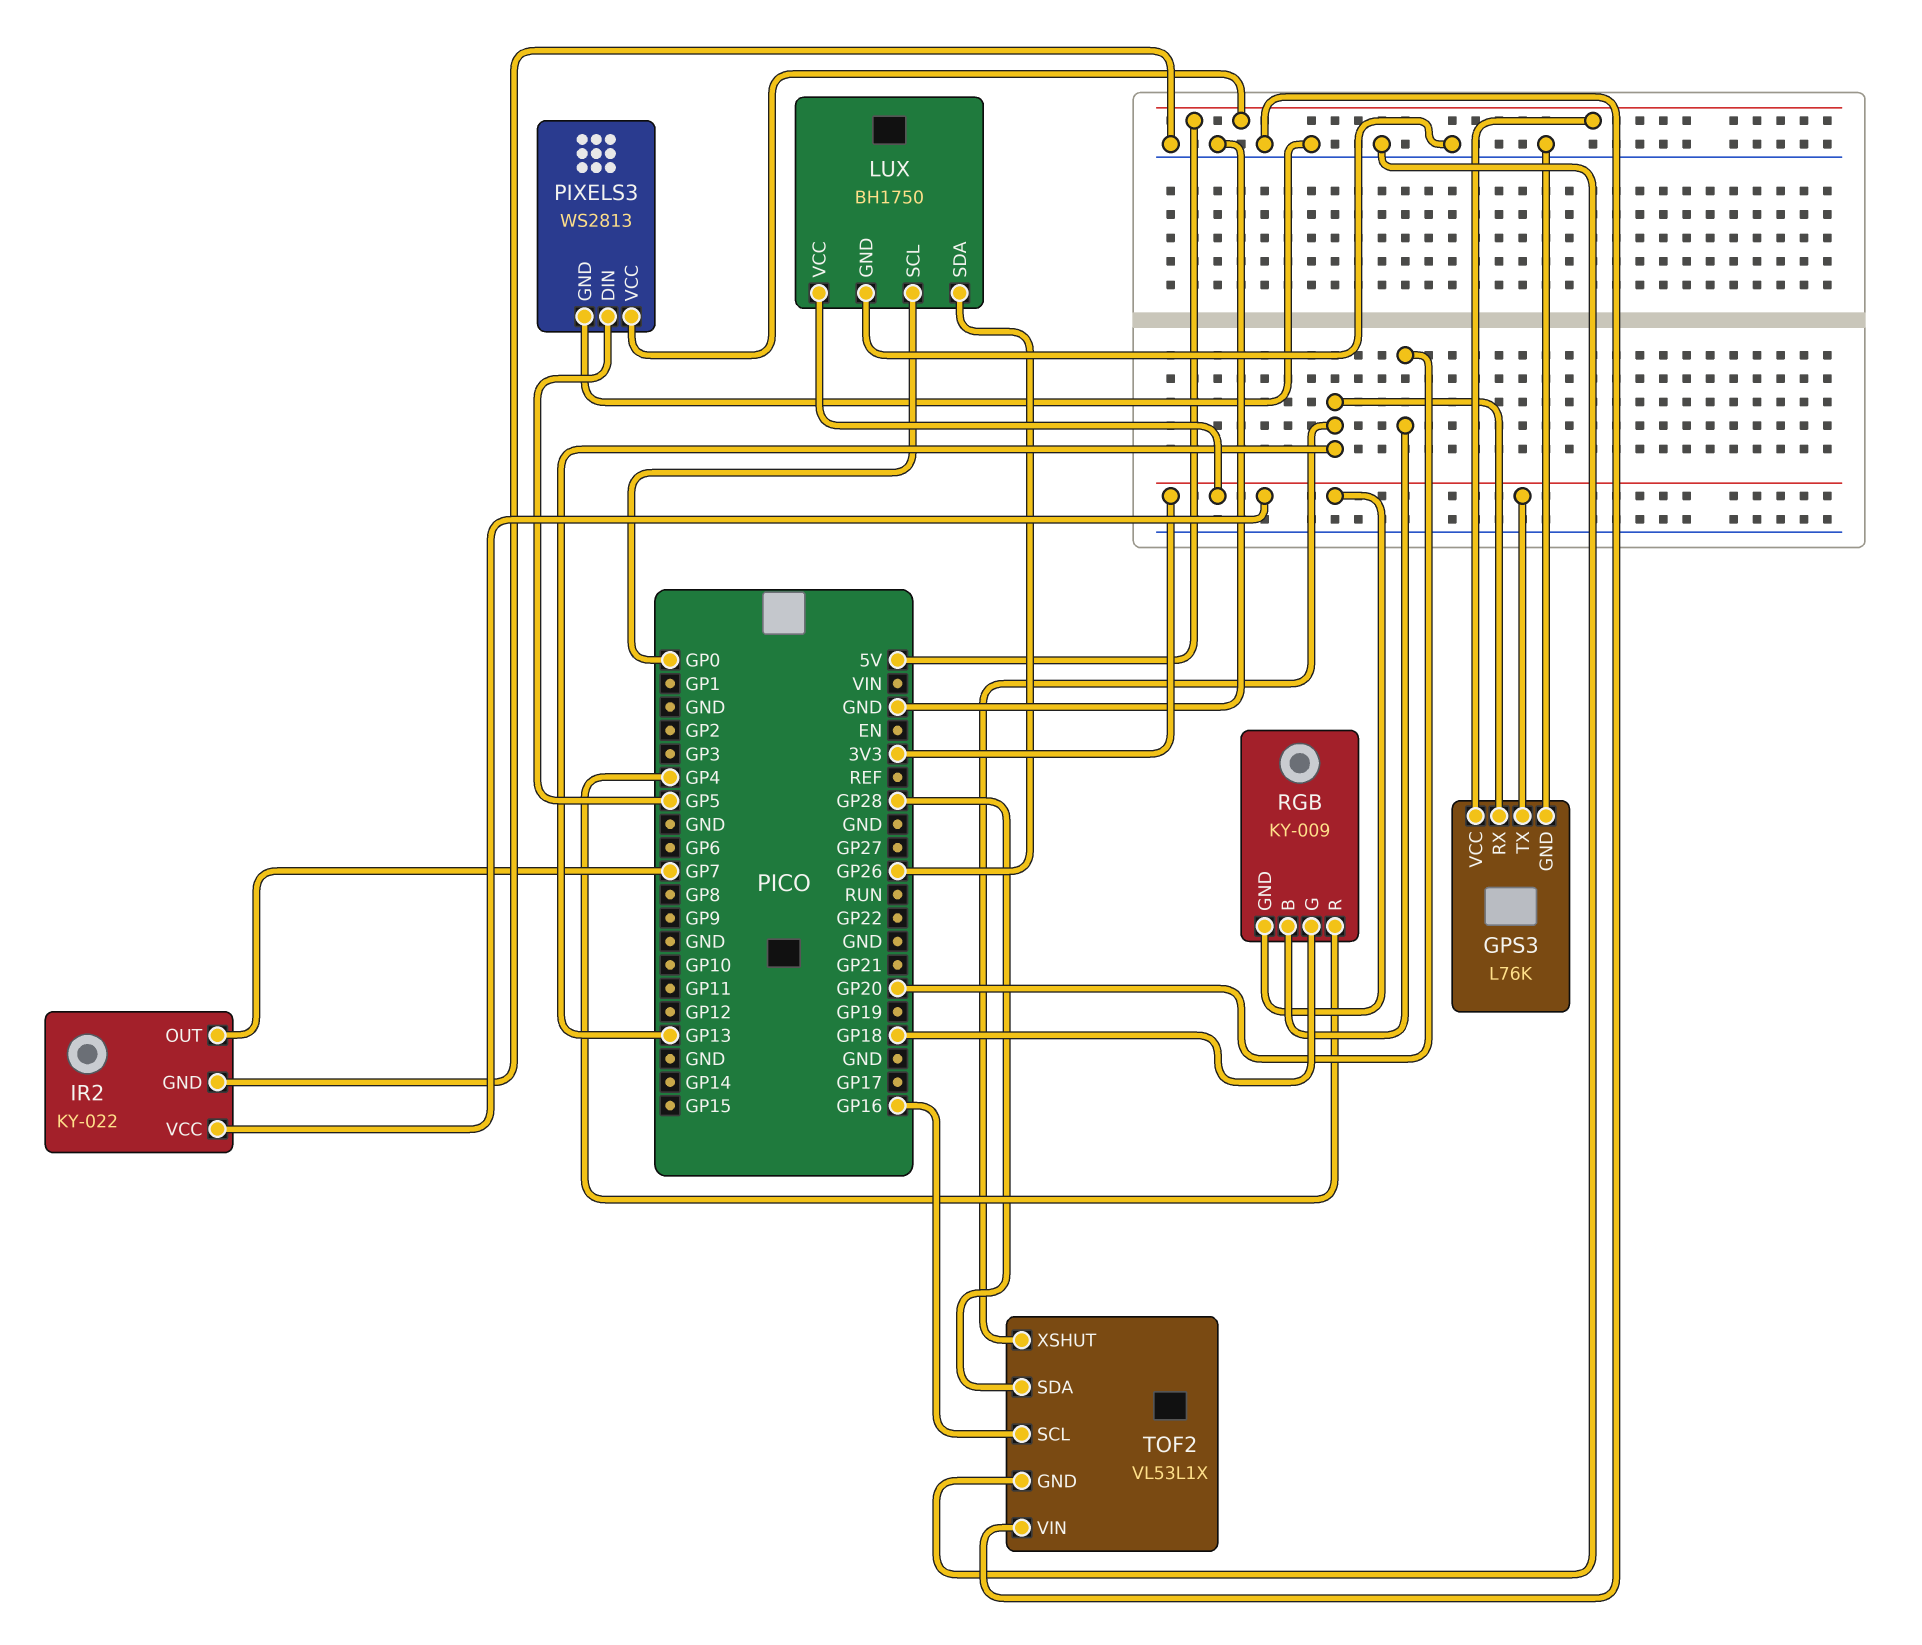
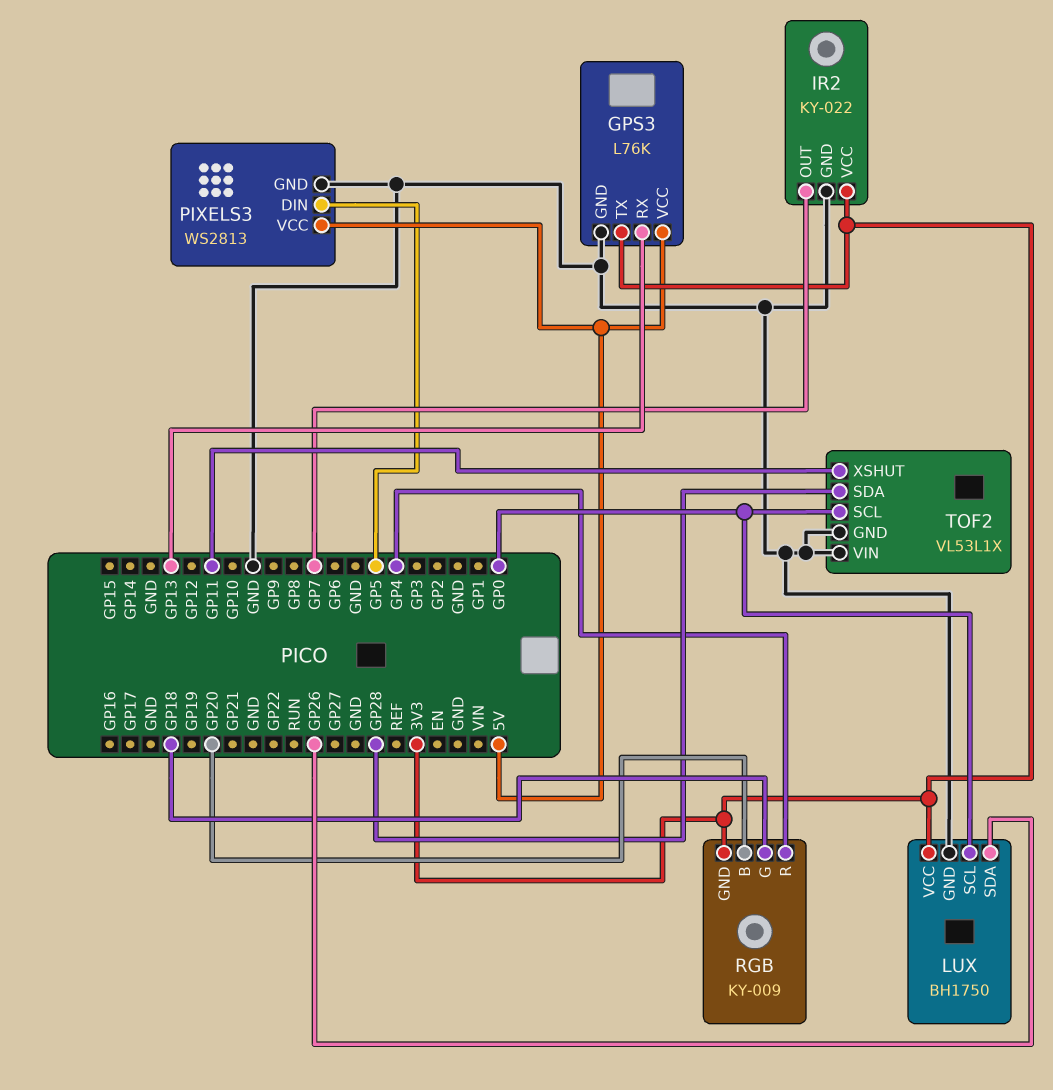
TOF2 pin SCL: GP16 -> GP0
TOF2 pin XSHUT: GP13 -> GP11

